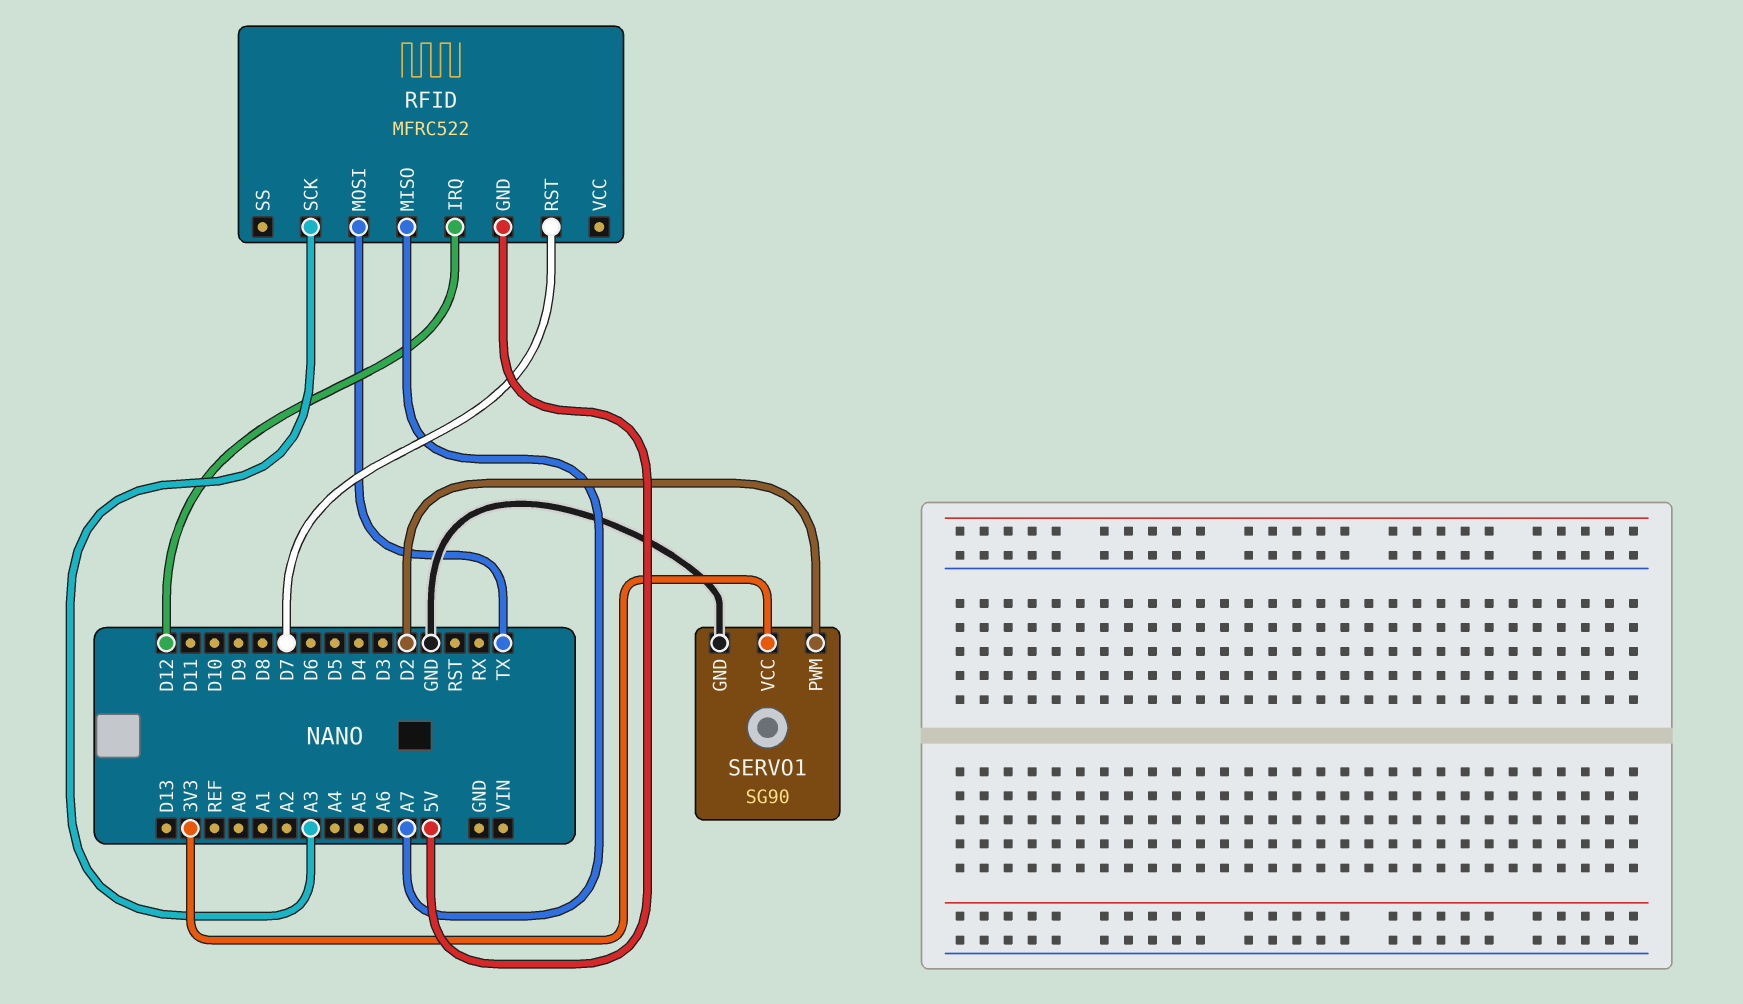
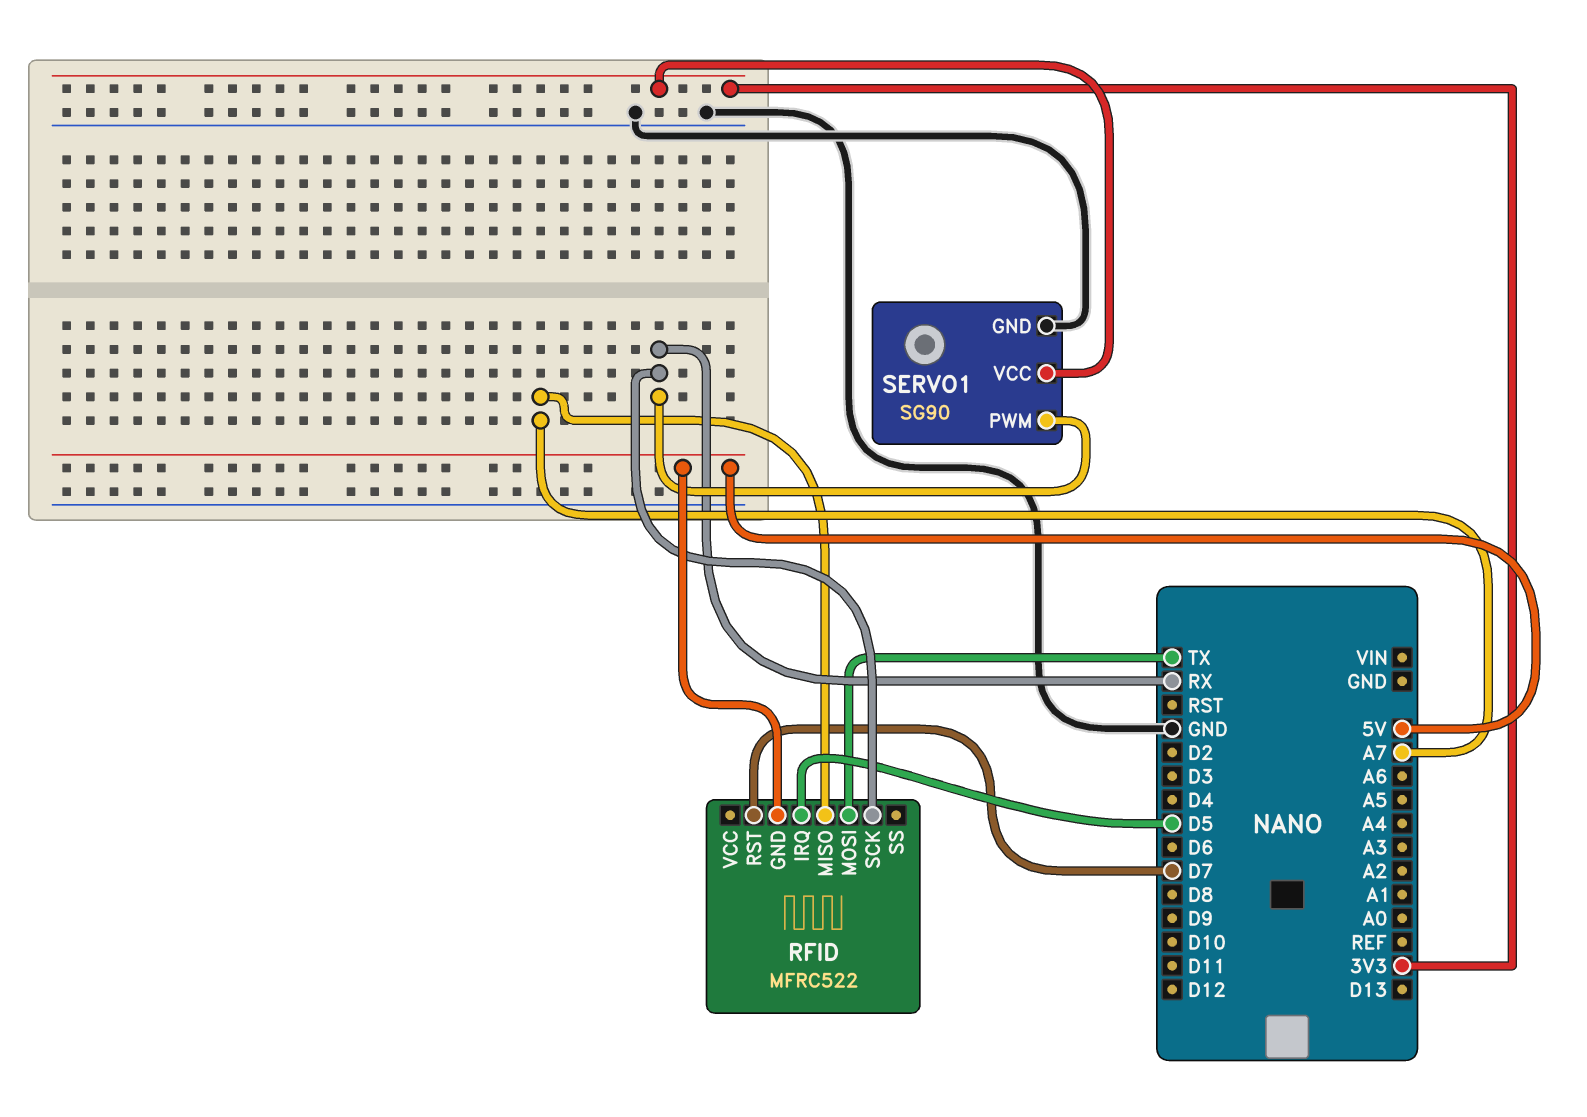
RFID pin IRQ: D12 -> D5
RFID pin SCK: A3 -> RX
SERVO1 pin PWM: D2 -> RX

